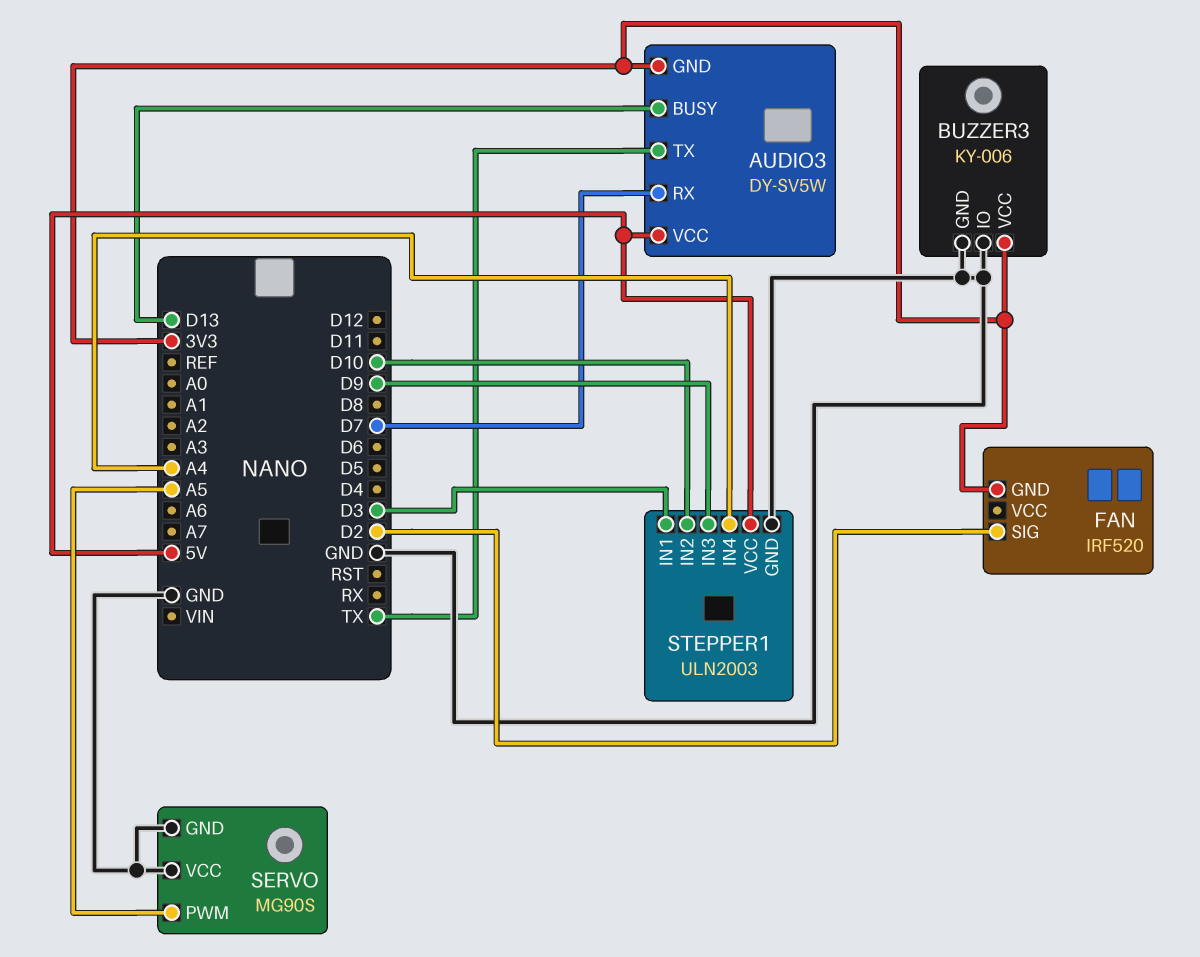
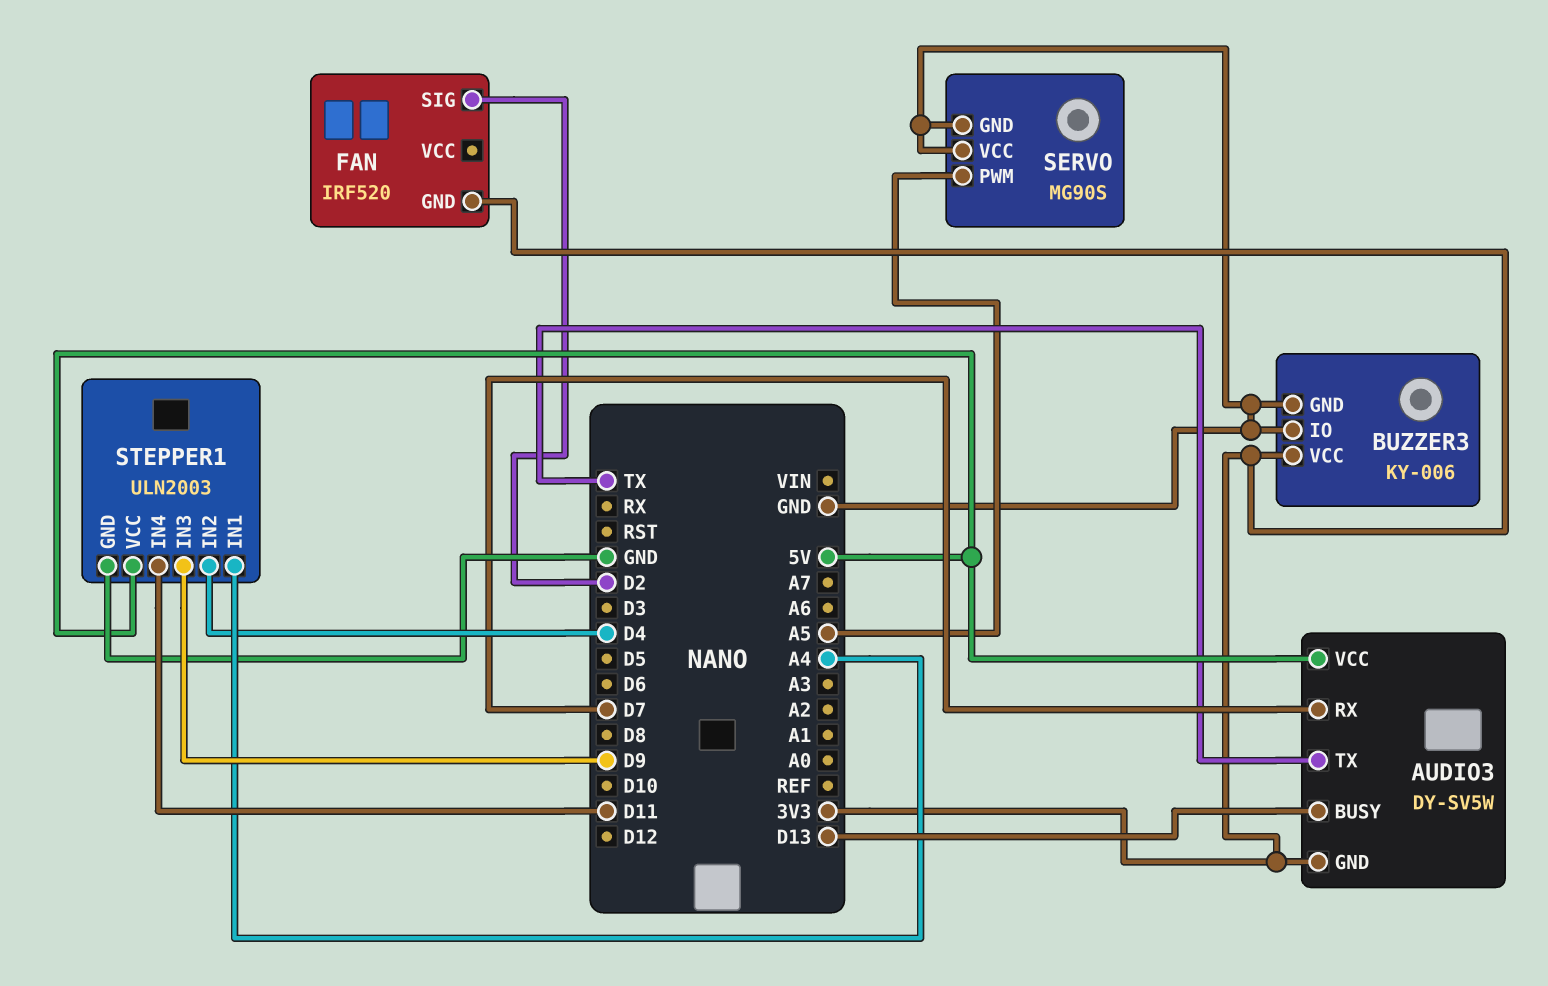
STEPPER1 pin IN1: D3 -> A4
STEPPER1 pin IN2: D10 -> D4
STEPPER1 pin IN4: A4 -> D11

